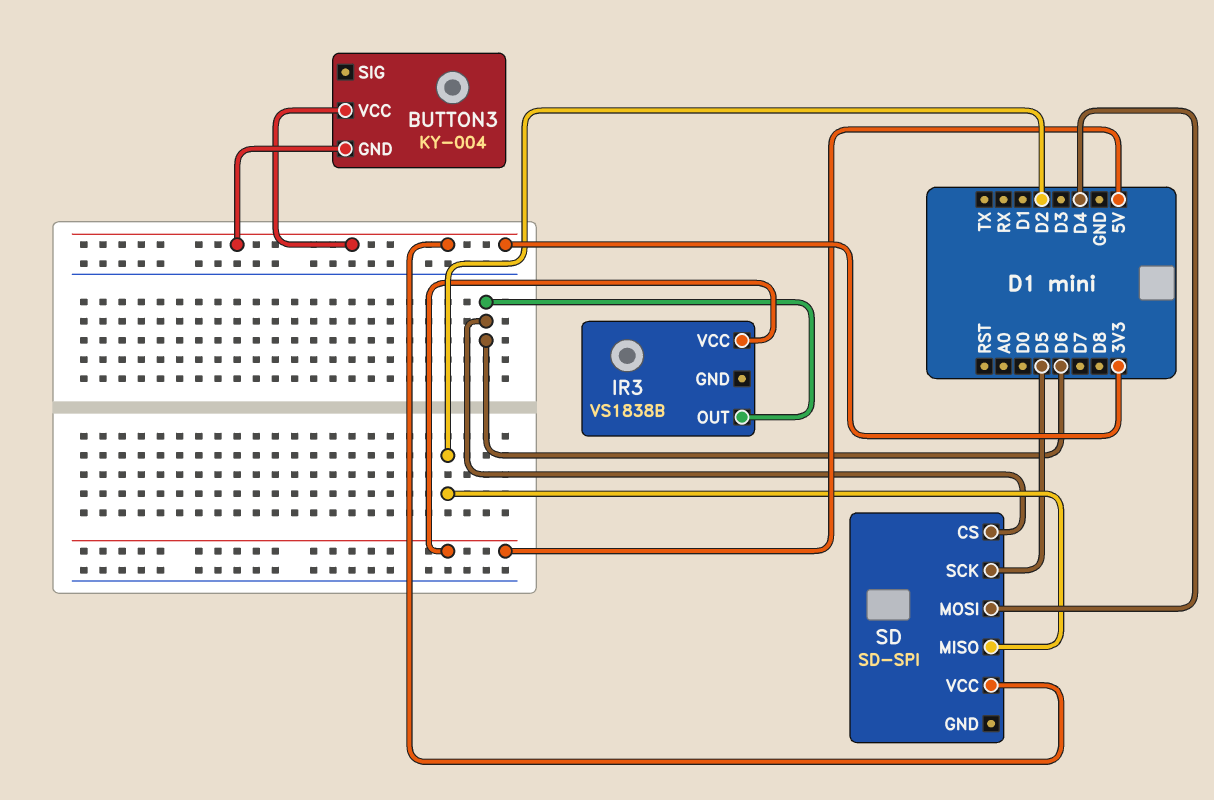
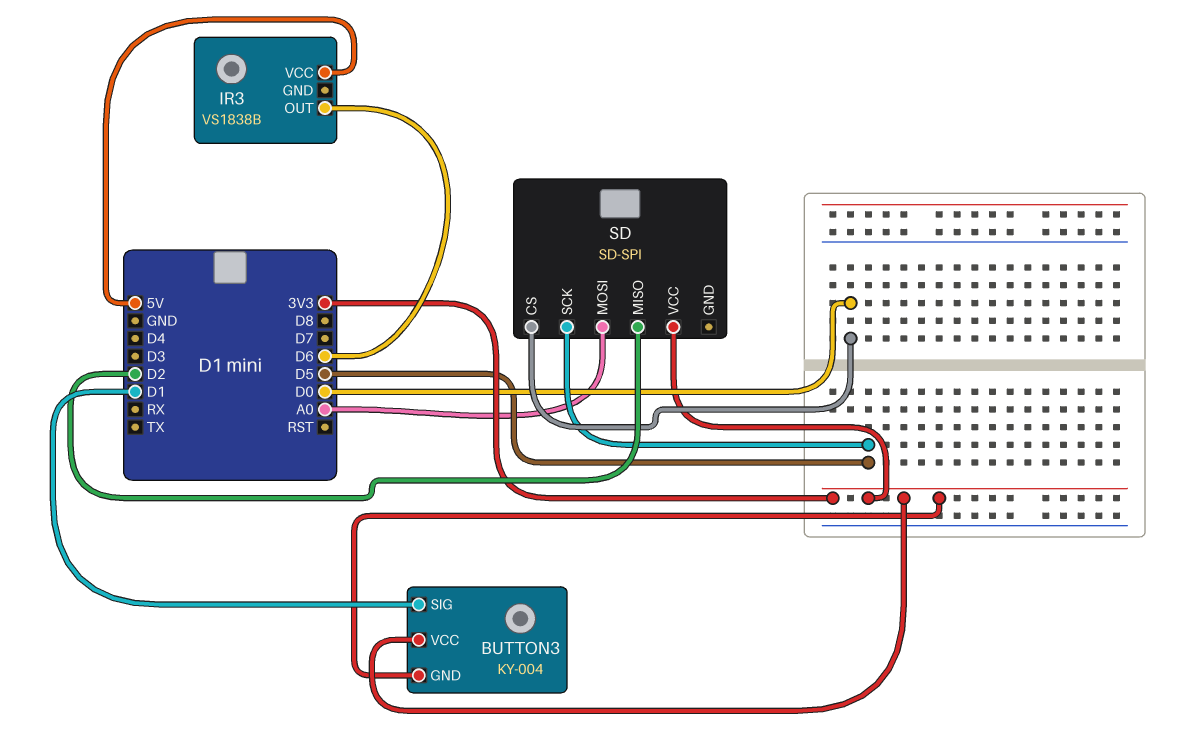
BUTTON3 pin SIG: none -> D1
SD pin CS: D6 -> D0
SD pin MOSI: D4 -> A0

